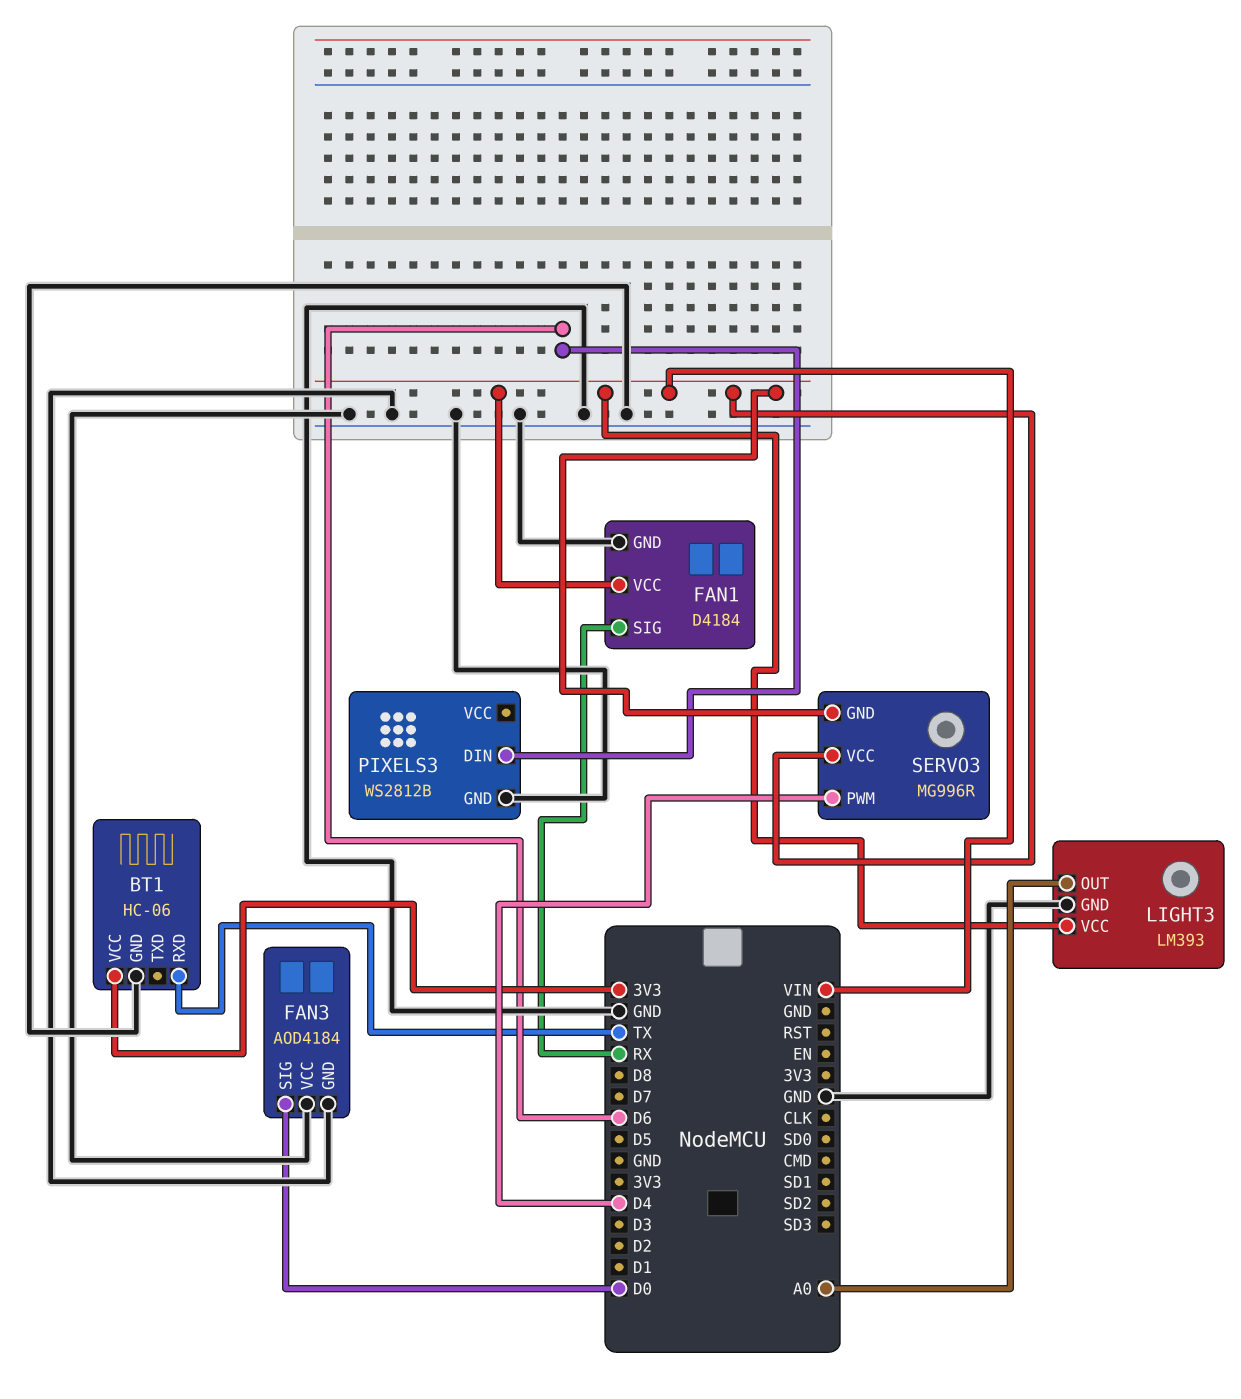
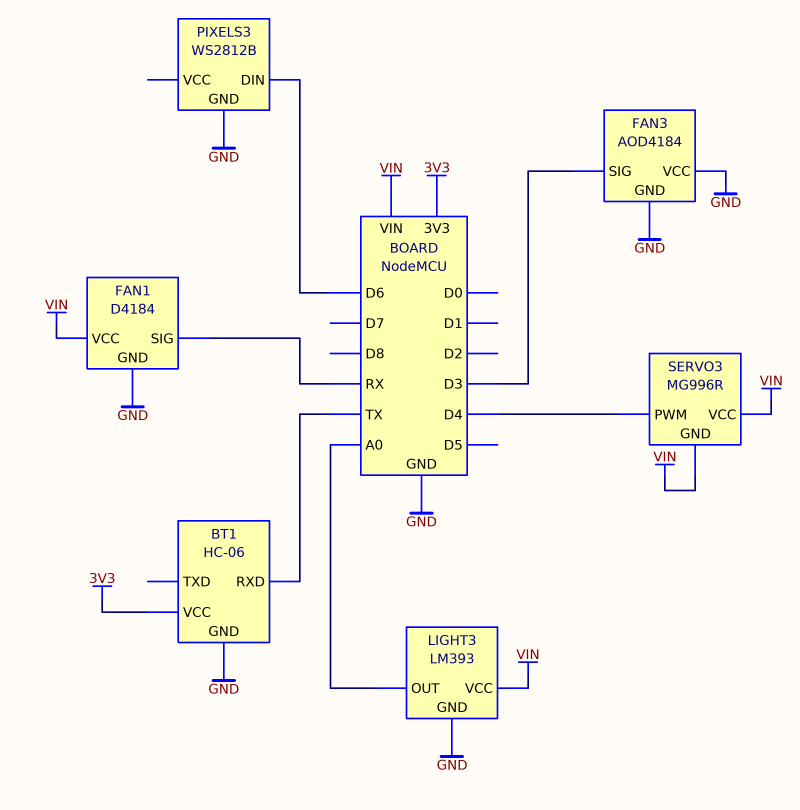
FAN3 pin SIG: D0 -> D3

